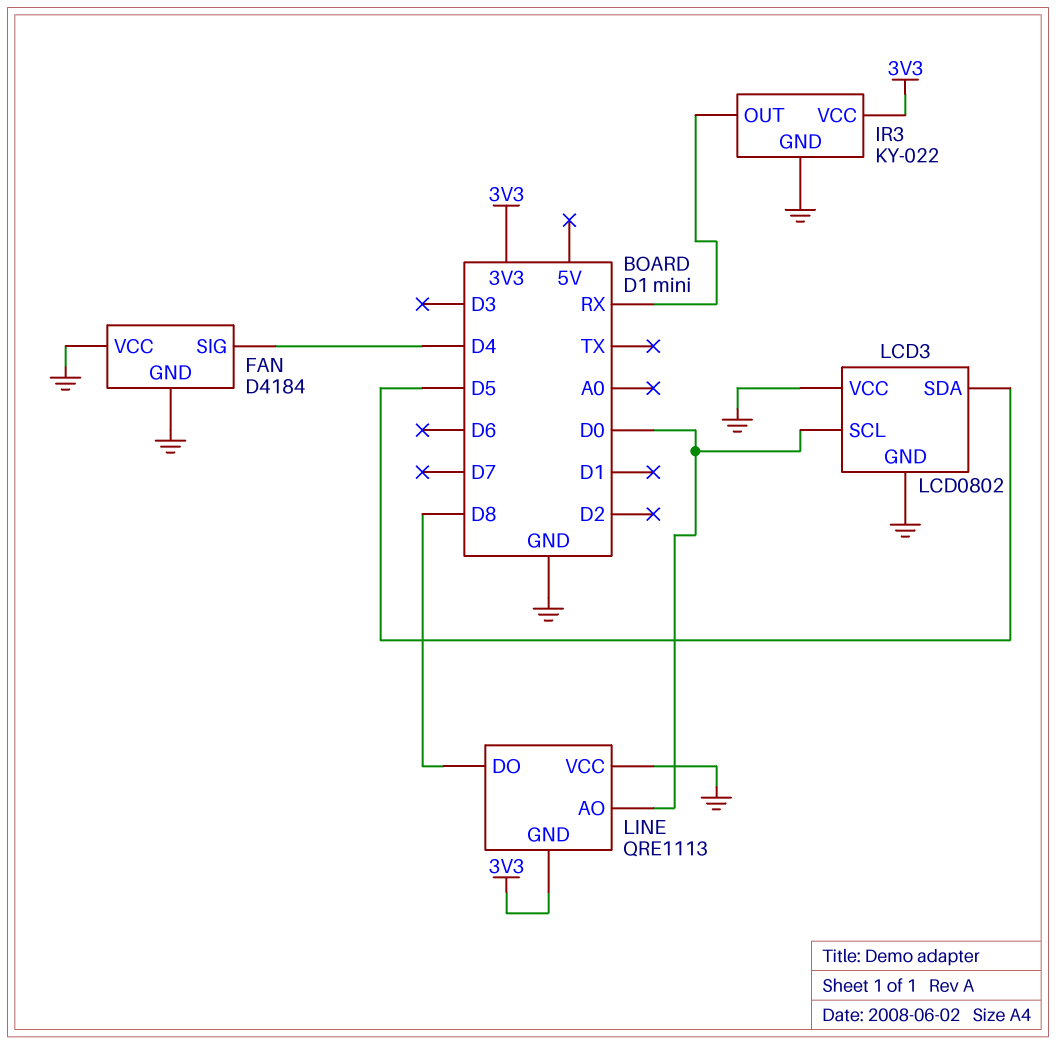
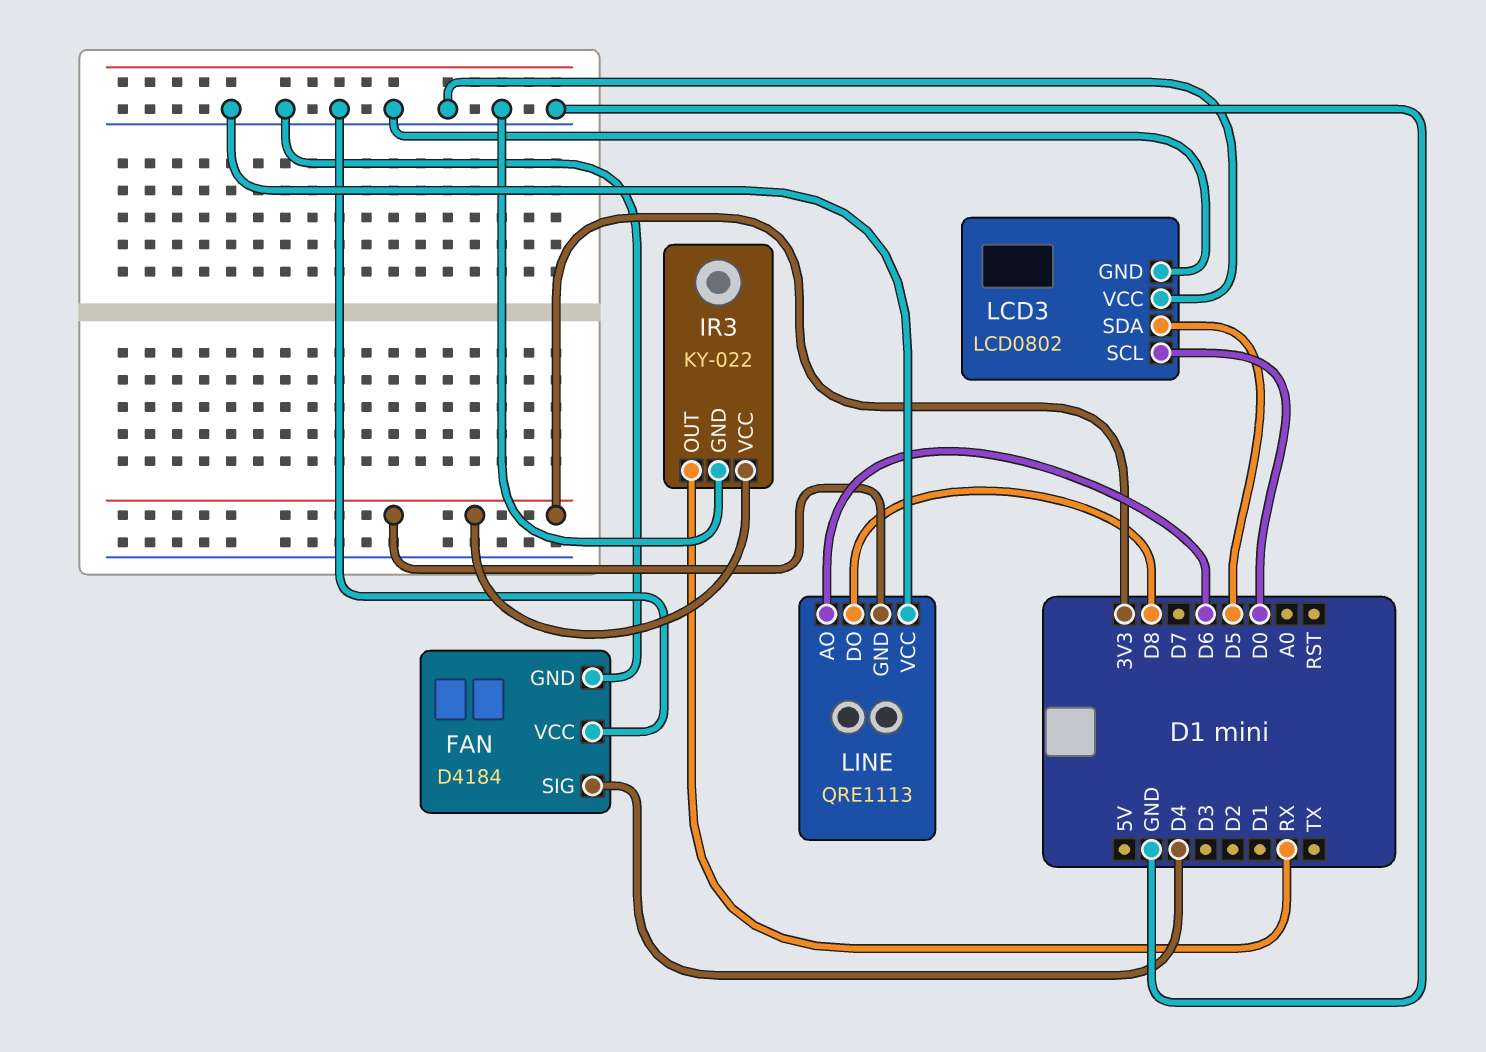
LINE pin AO: D0 -> D6

